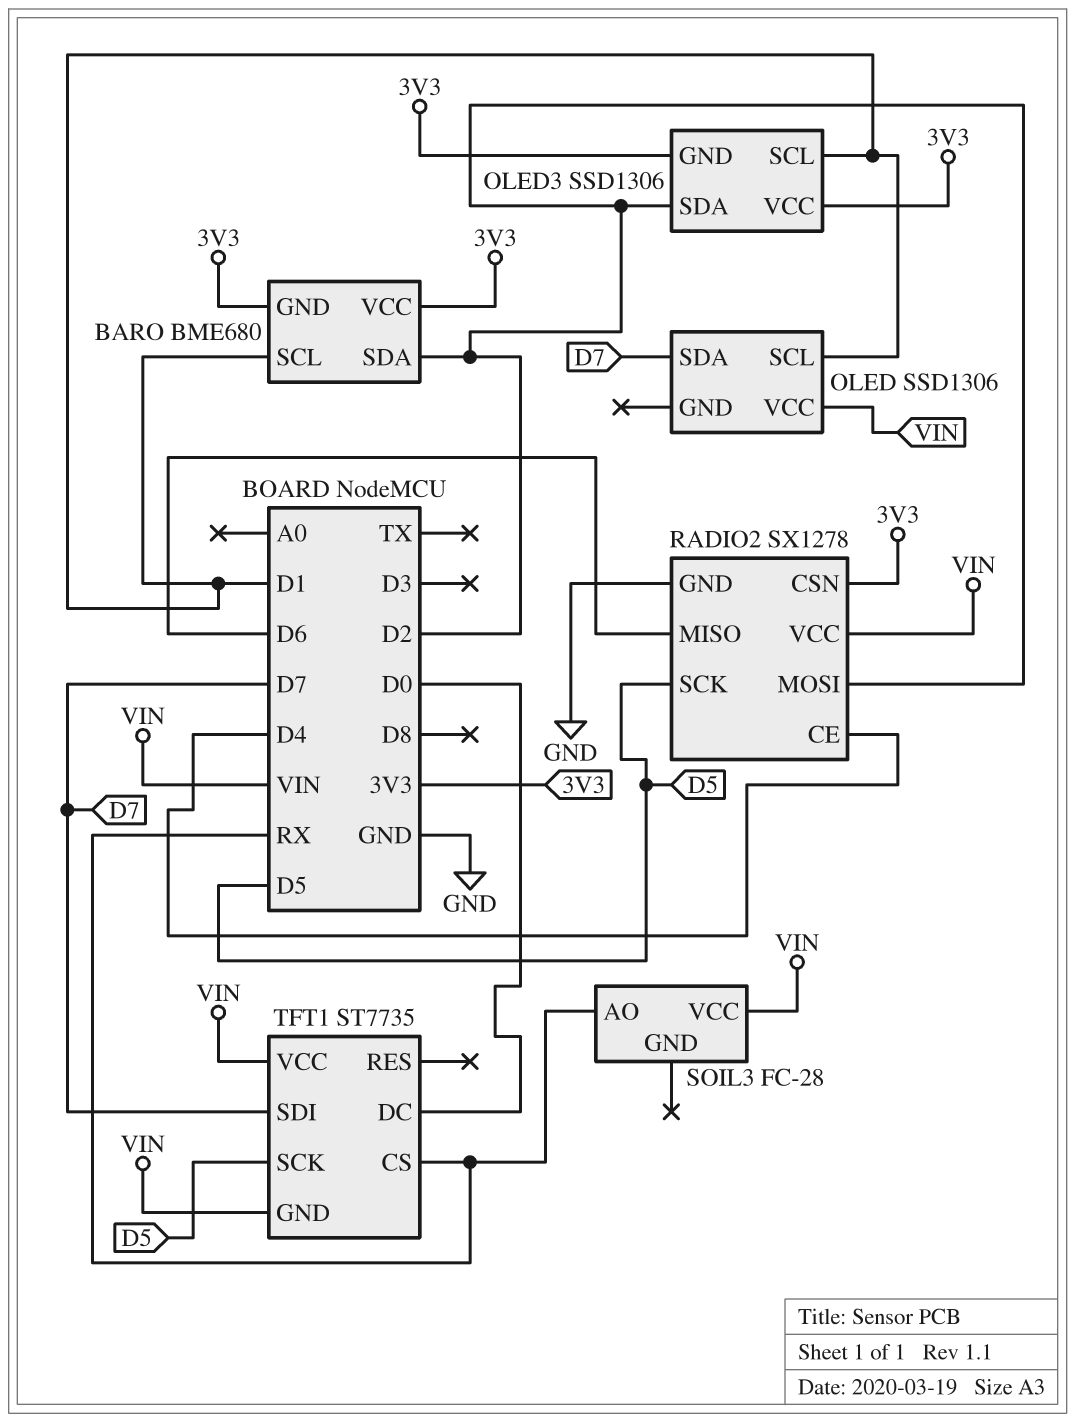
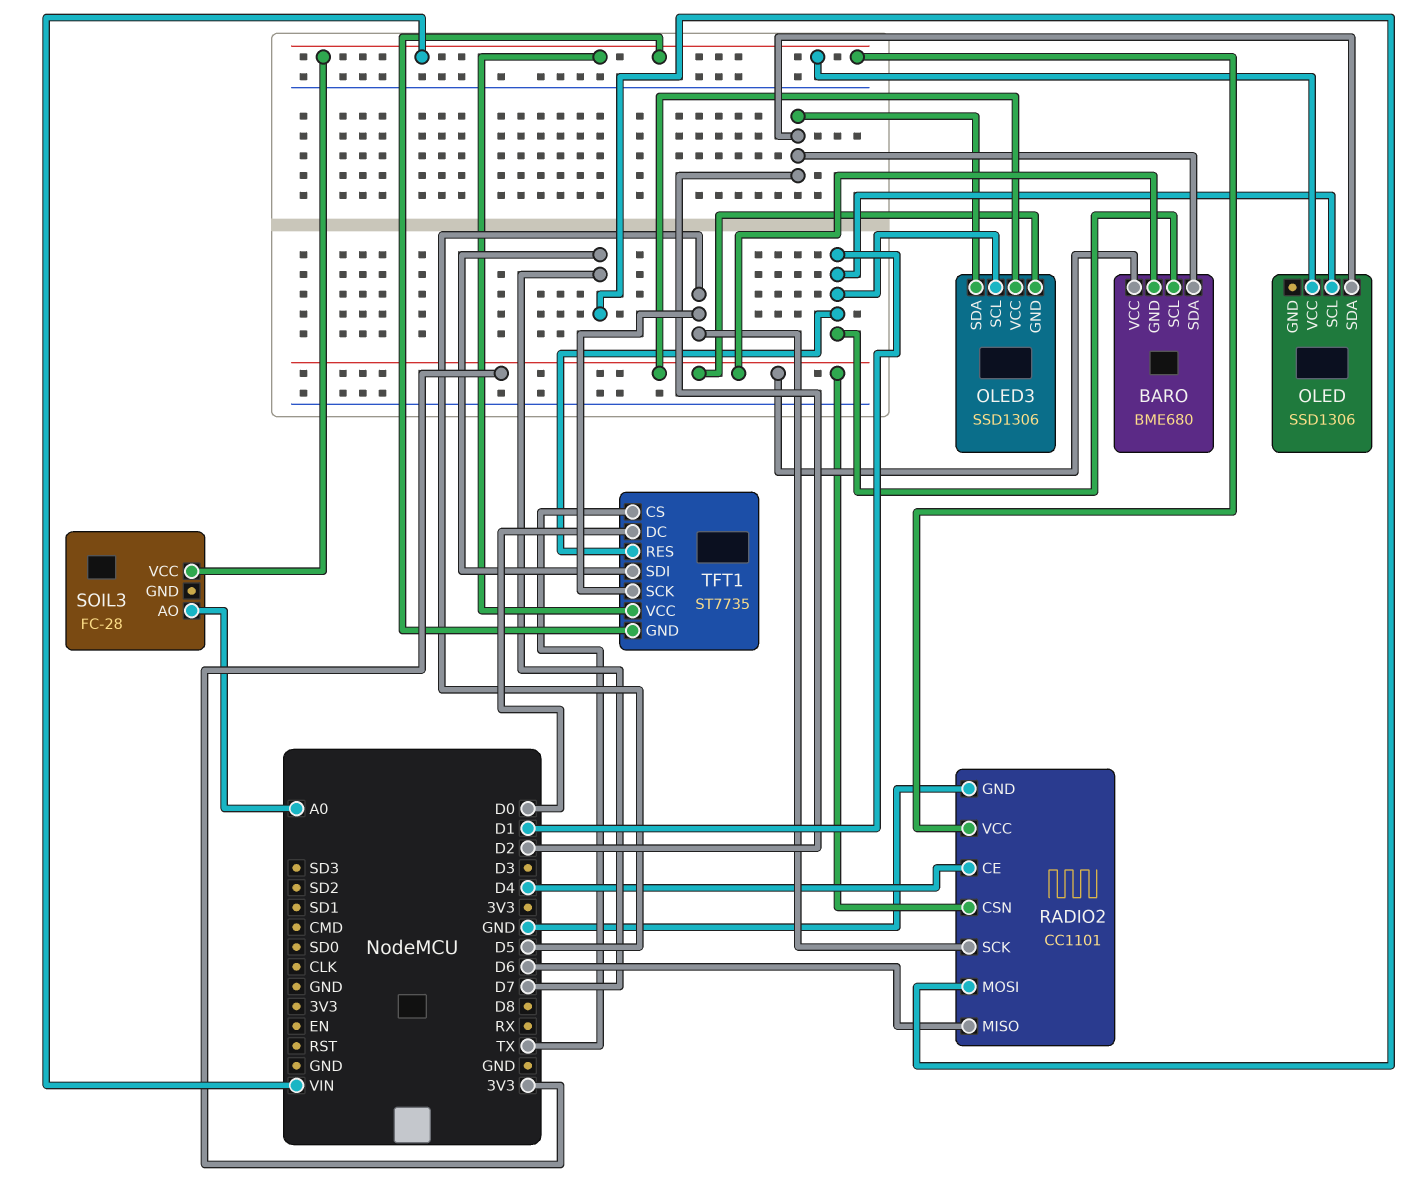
OLED pin SDA: D7 -> D2
RADIO2: SX1278 -> CC1101
RADIO2 pin MOSI: D2 -> D7
SOIL3 pin AO: RX -> A0
TFT1 pin CS: RX -> TX
TFT1 pin RES: none -> D1

